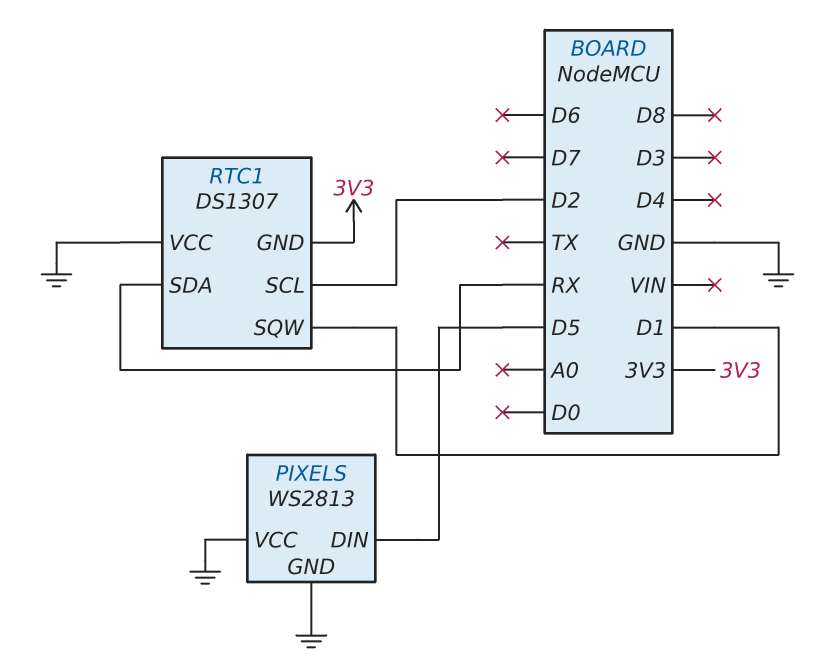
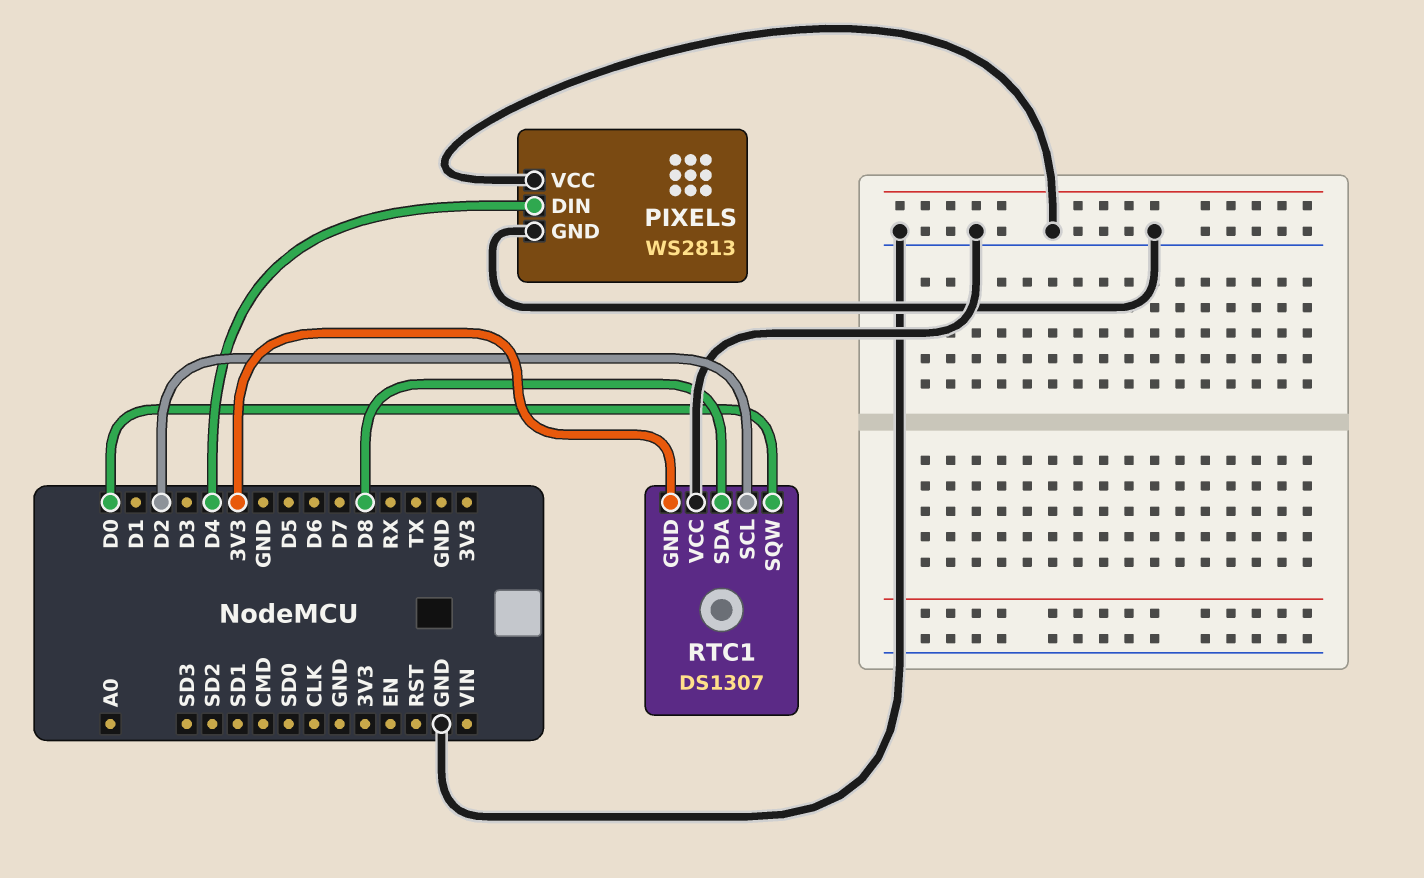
PIXELS pin DIN: D5 -> D4
RTC1 pin SDA: RX -> D8
RTC1 pin SQW: D1 -> D0

